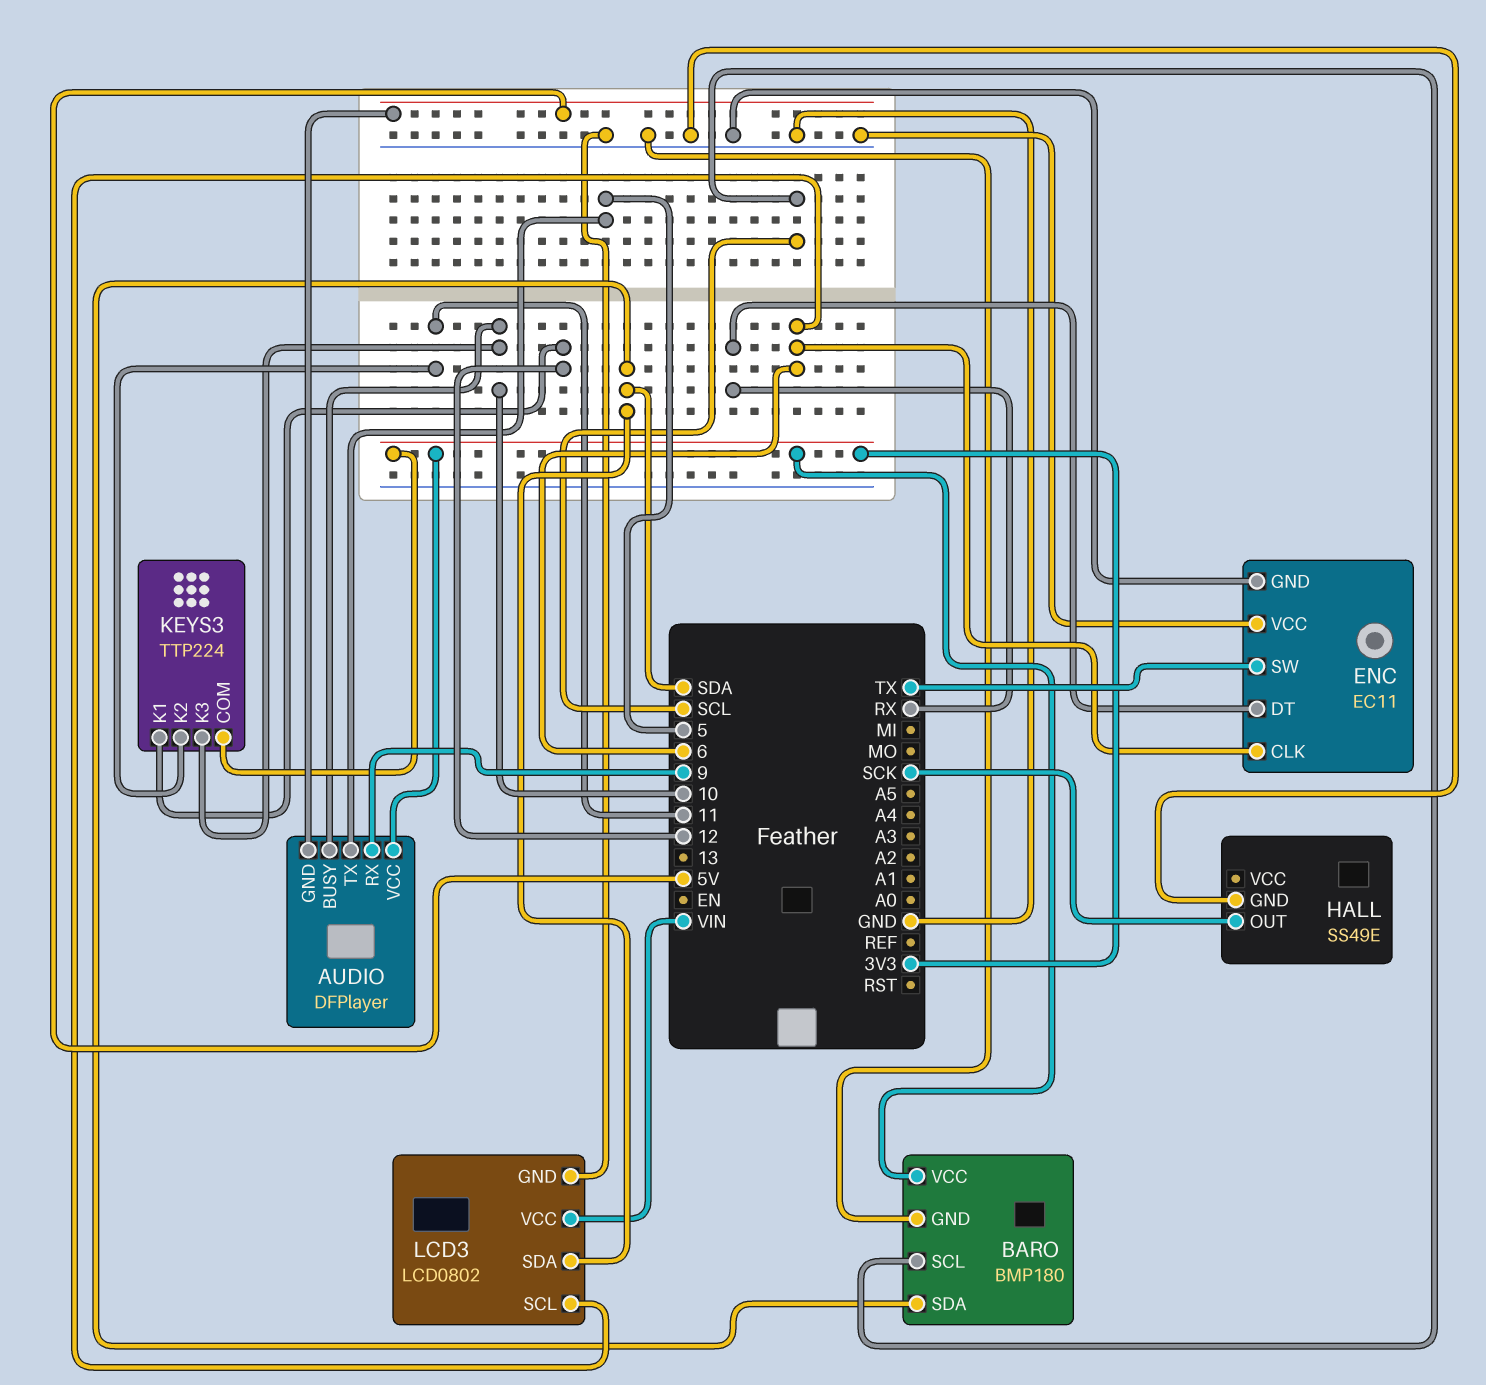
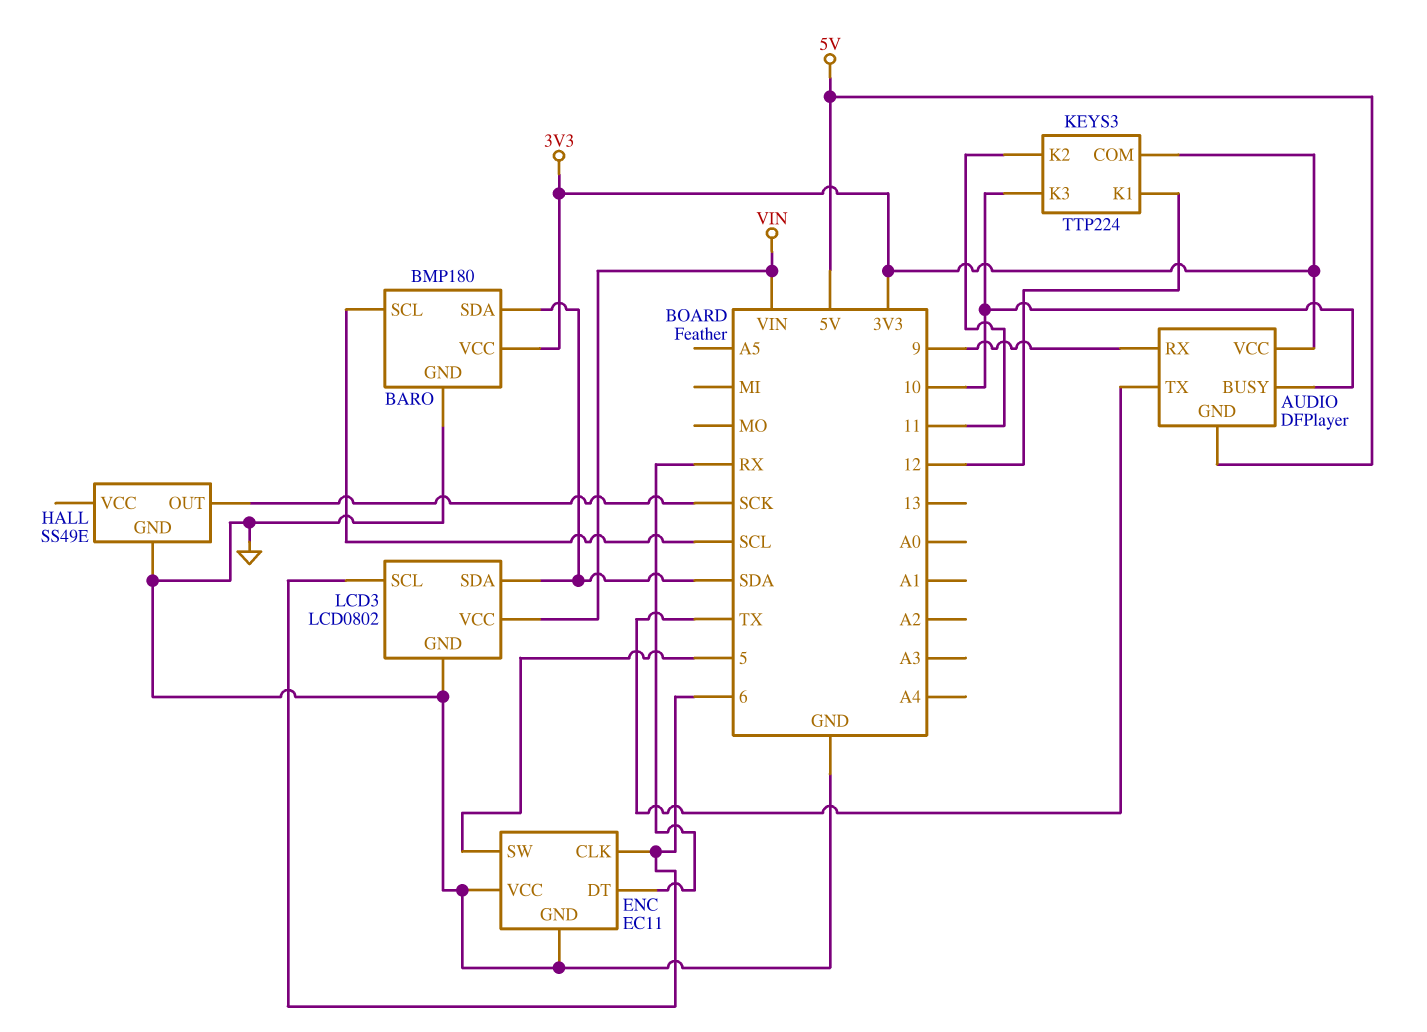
AUDIO pin TX: 5 -> TX
ENC pin SW: TX -> 5

